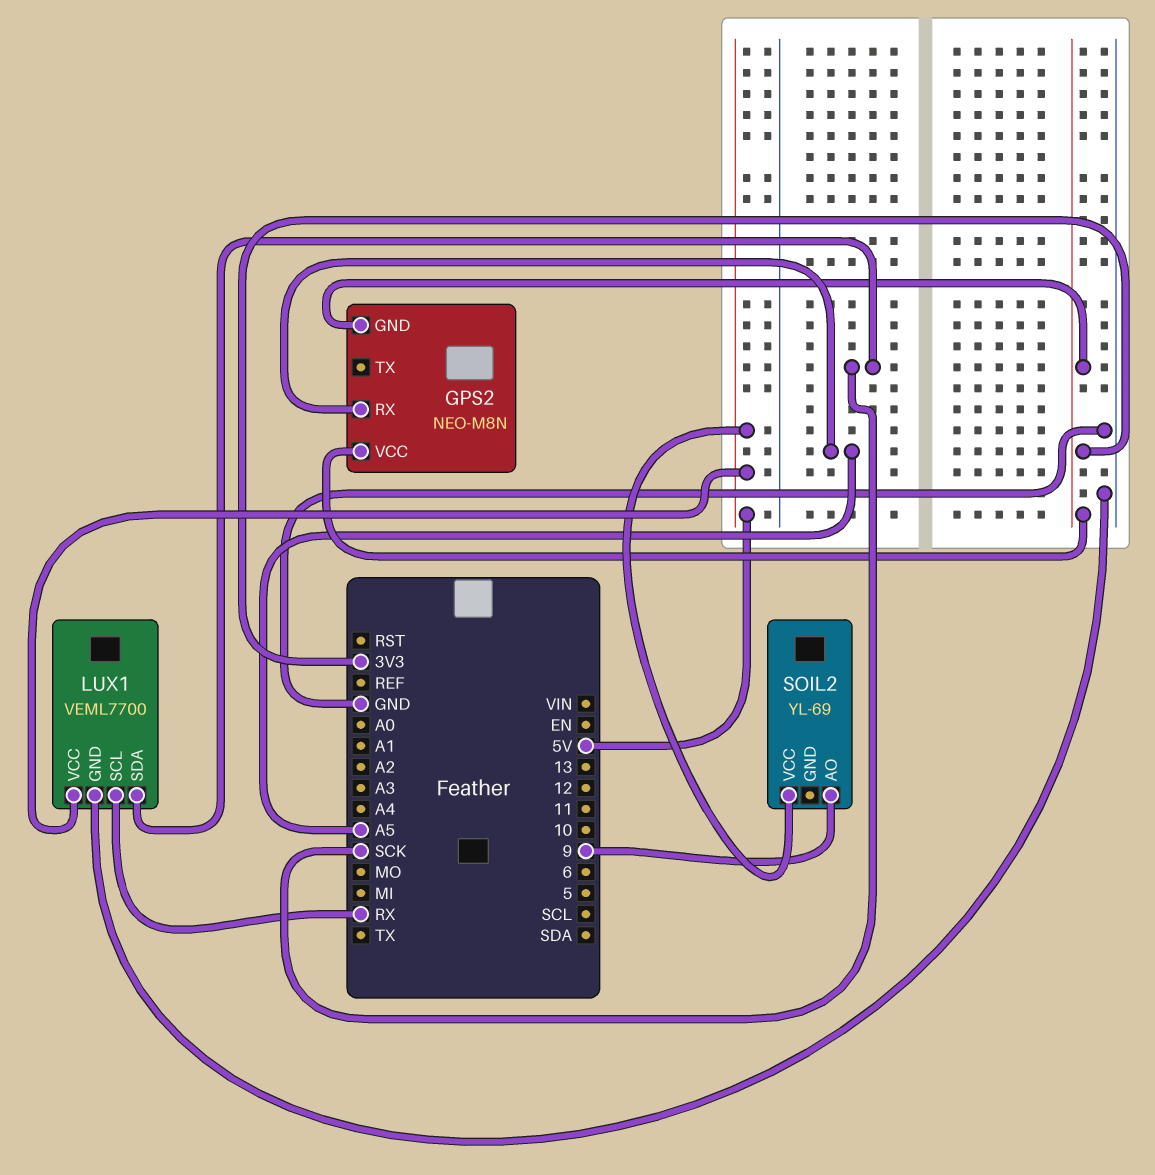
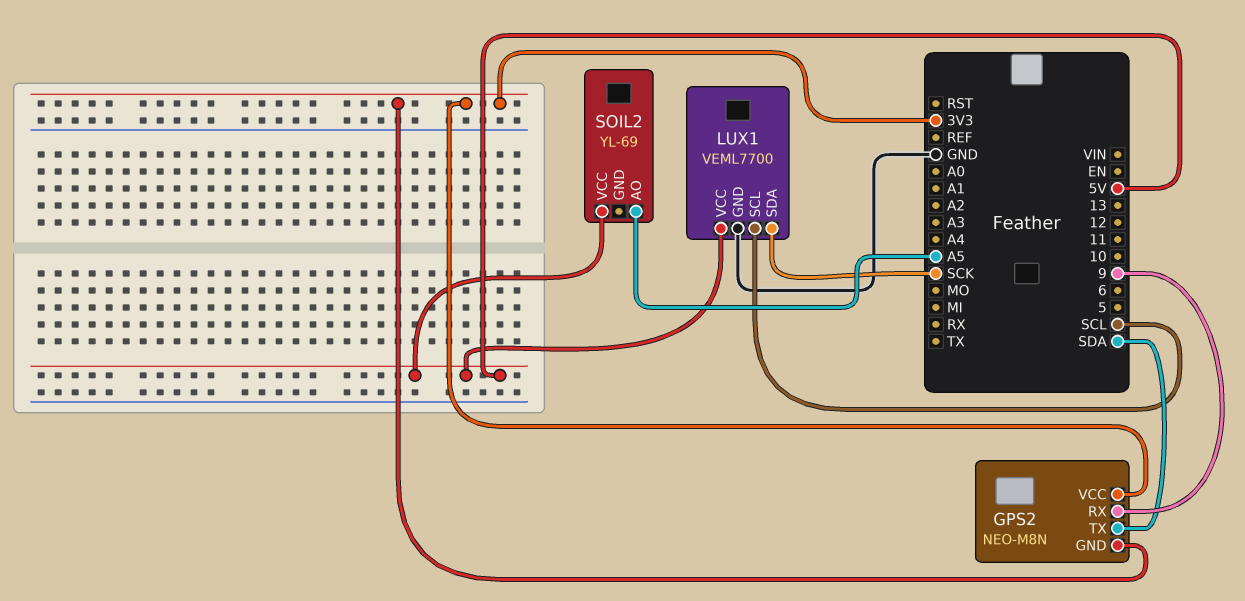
GPS2 pin RX: A5 -> 9
GPS2 pin TX: none -> SDA
LUX1 pin SCL: RX -> SCL
SOIL2 pin AO: 9 -> A5

